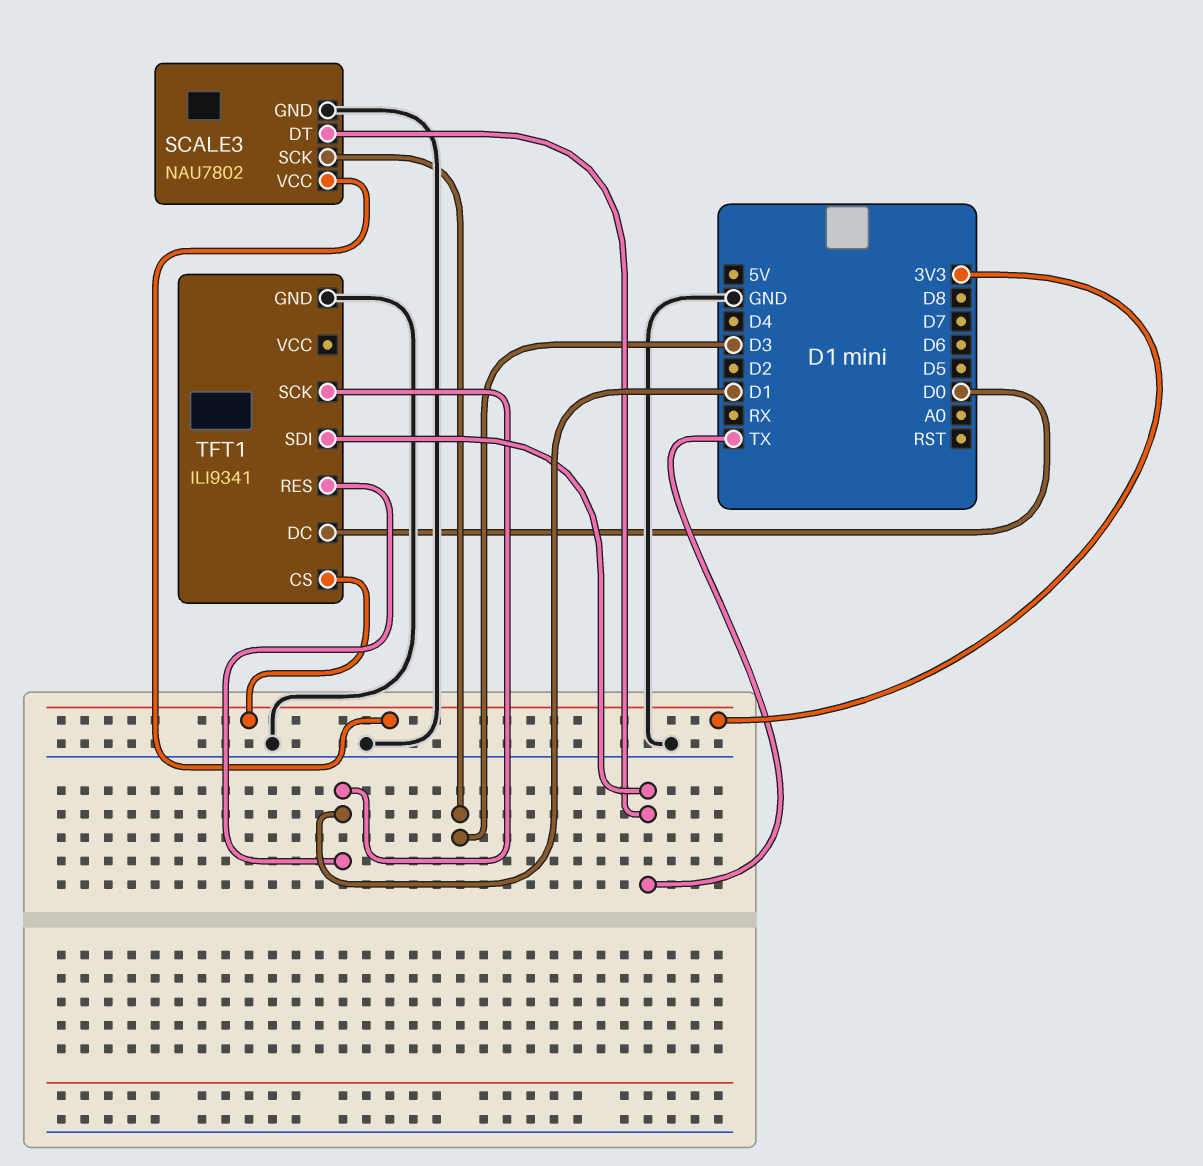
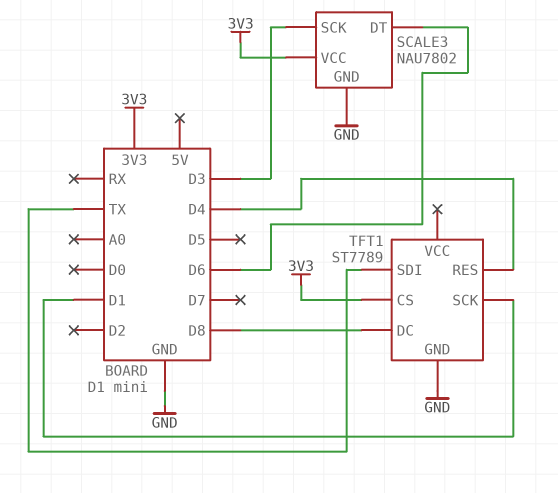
SCALE3 pin DT: TX -> D6
TFT1: ILI9341 -> ST7789
TFT1 pin DC: D0 -> D8
TFT1 pin RES: D1 -> D4

